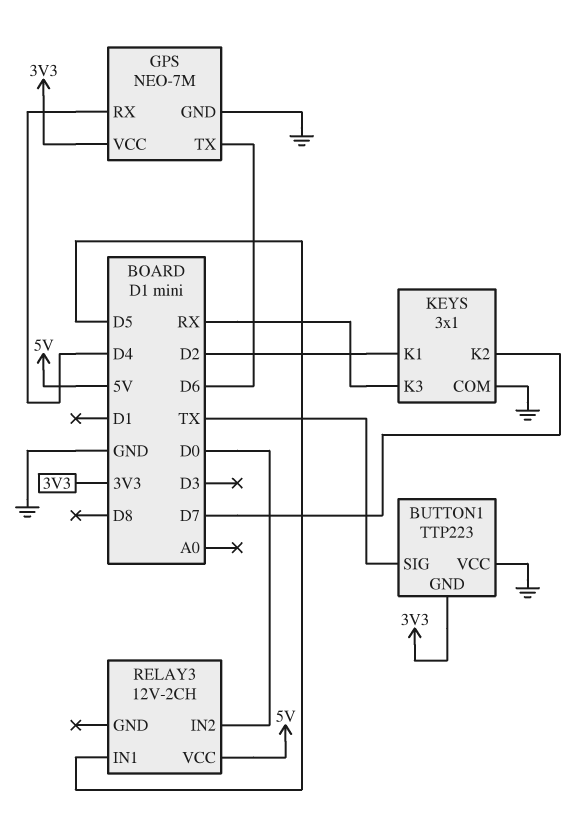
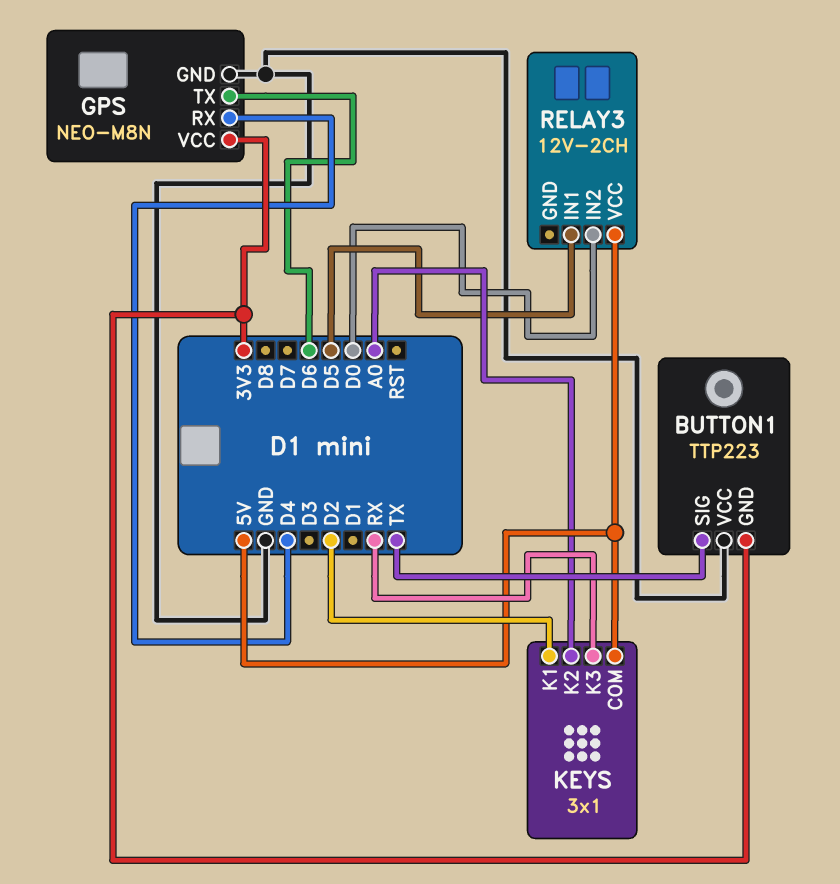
GPS: NEO-7M -> NEO-M8N
KEYS pin COM: GND -> 5V
KEYS pin K2: D7 -> A0

